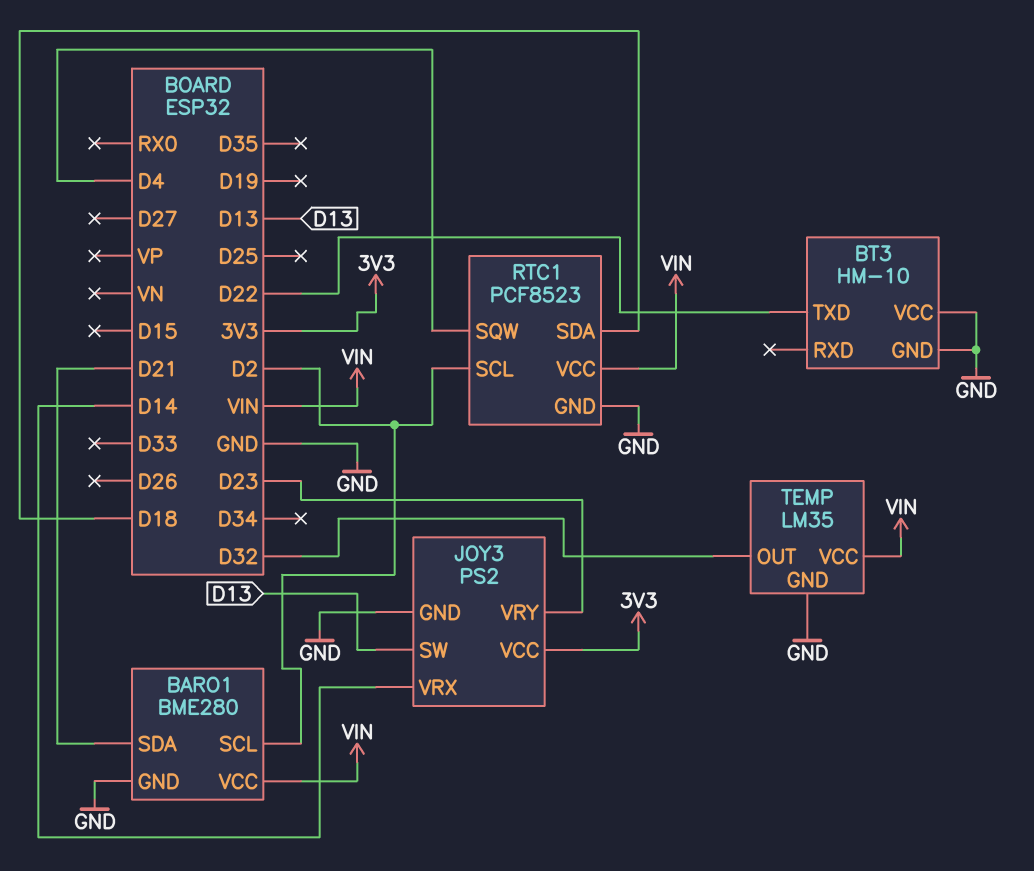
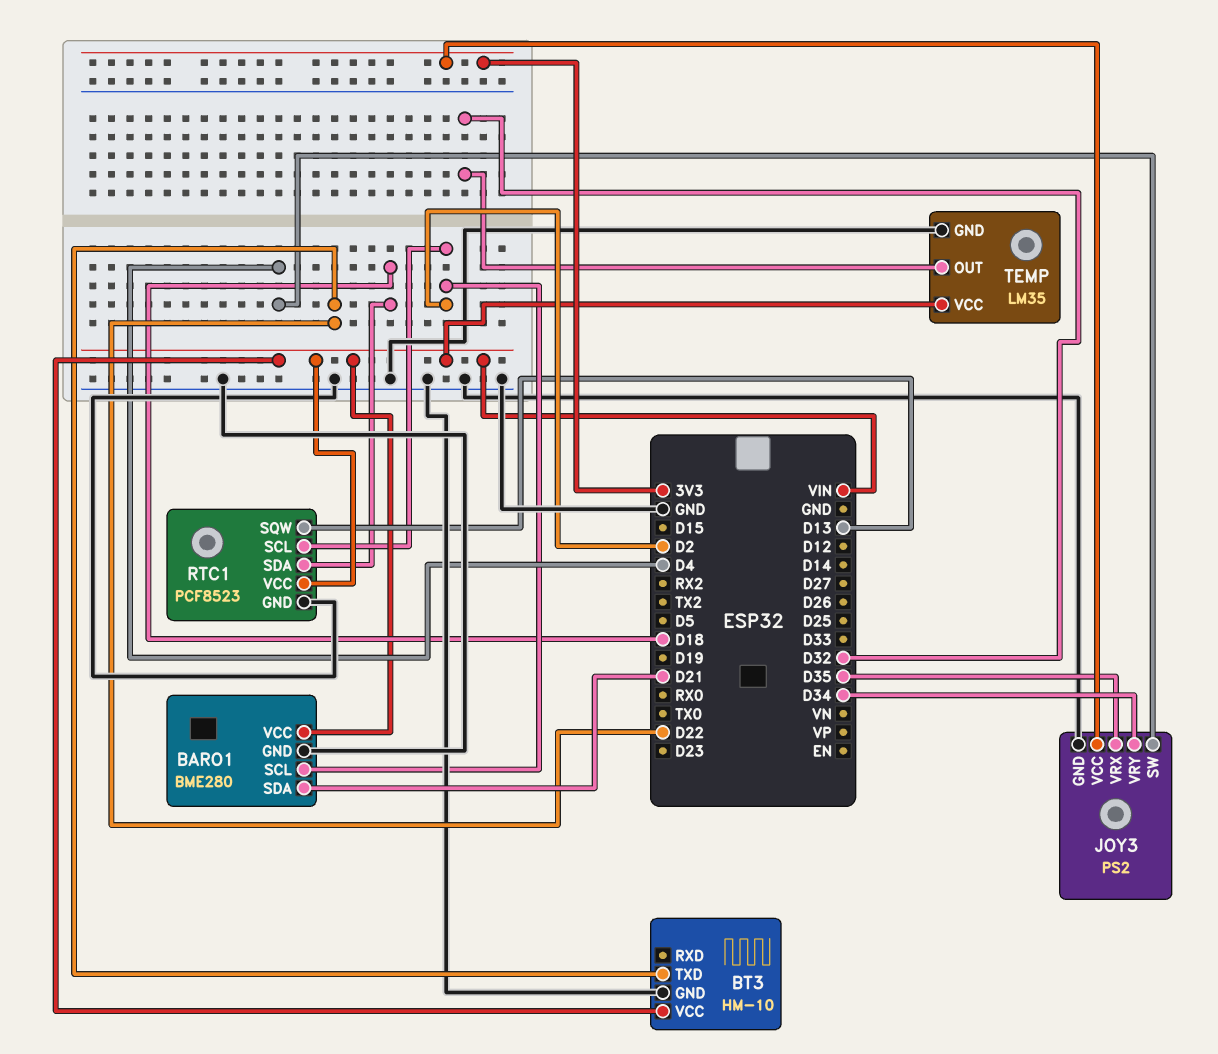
BT3 pin VCC: GND -> VIN
JOY3 pin SW: D13 -> D4
JOY3 pin VRX: D14 -> D35
JOY3 pin VRY: D23 -> D34
RTC1 pin SQW: D4 -> D13

